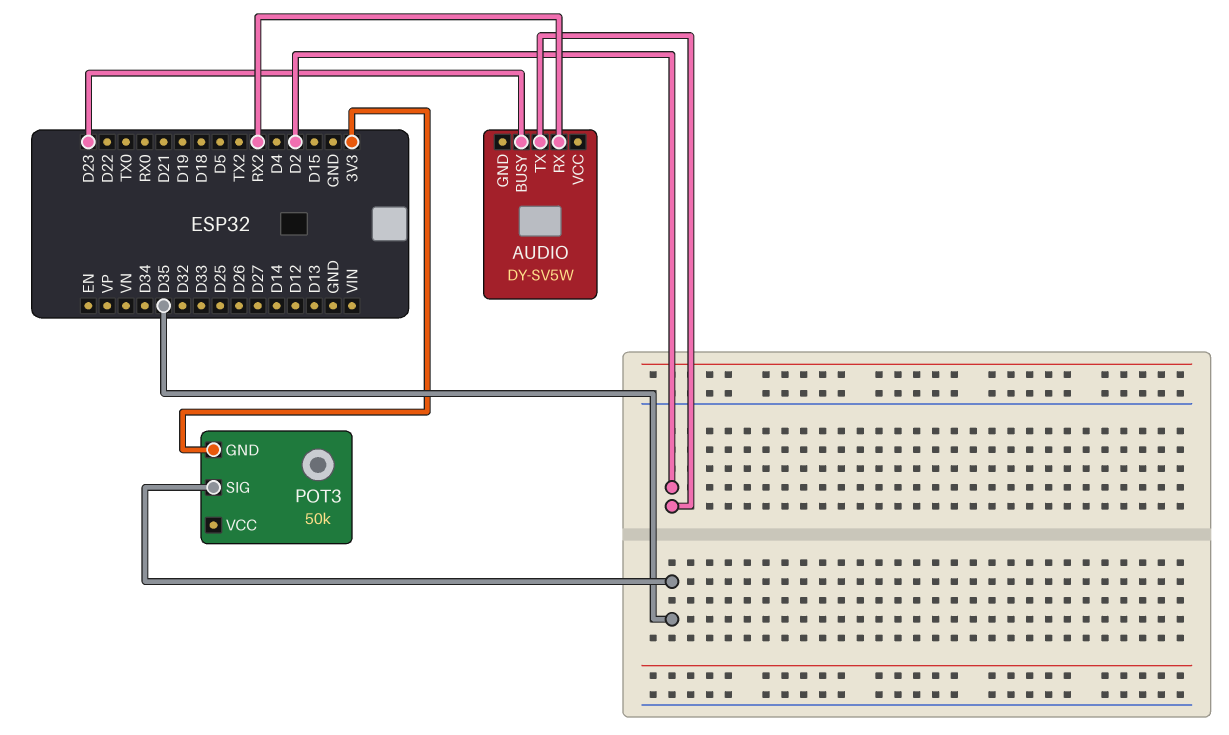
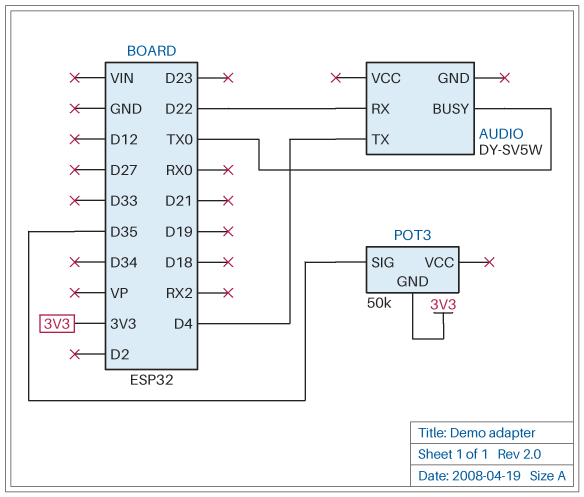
AUDIO pin BUSY: D23 -> TX0
AUDIO pin RX: RX2 -> D22
AUDIO pin TX: D2 -> D4

